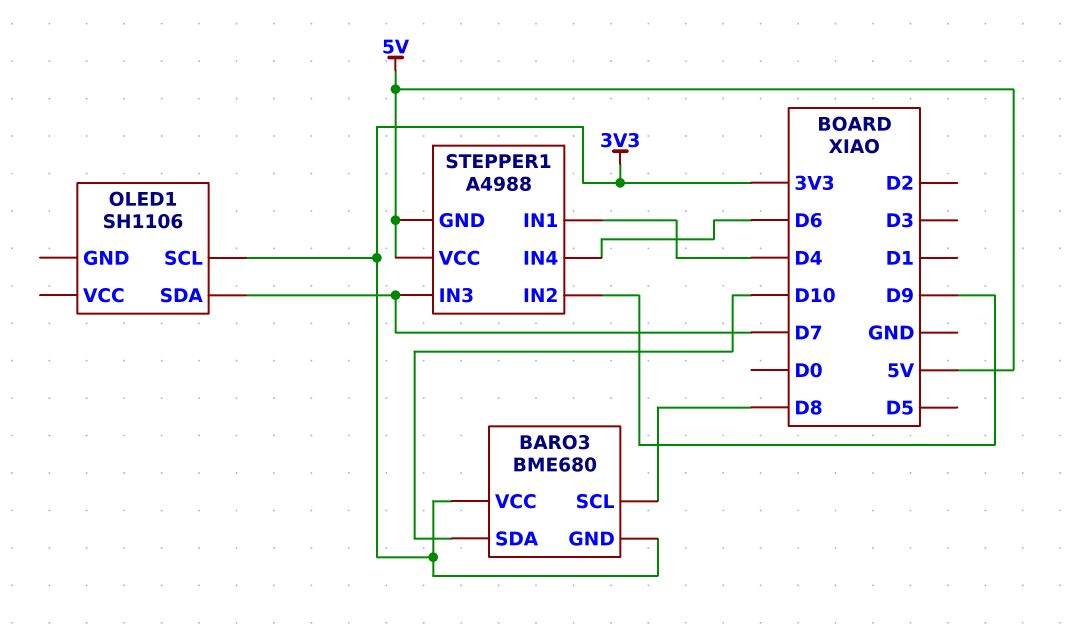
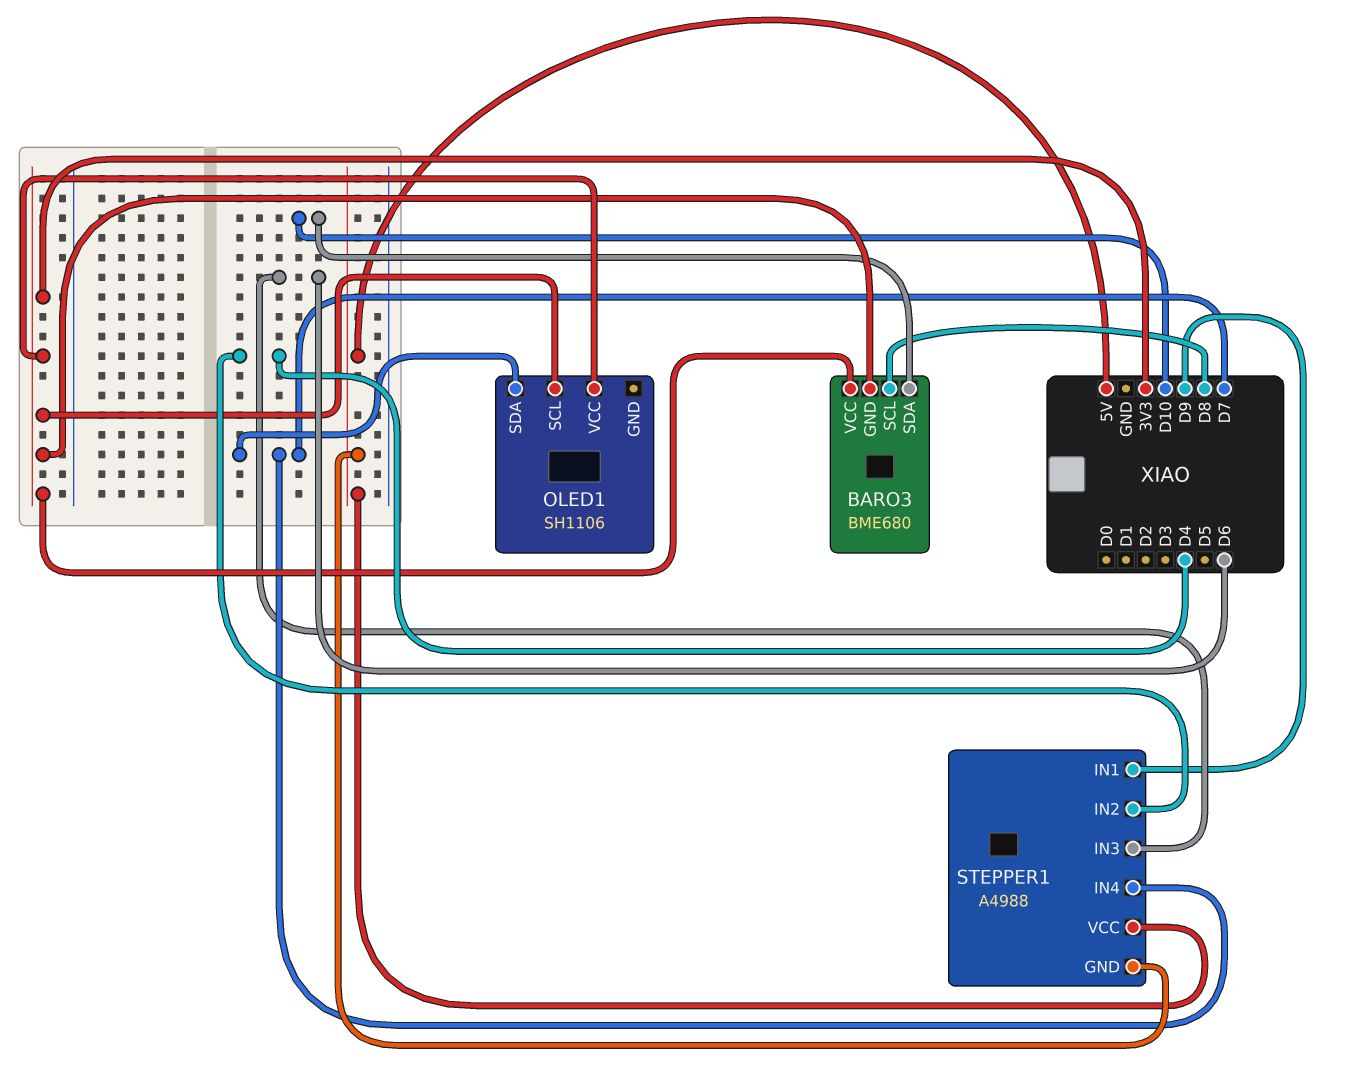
OLED1 pin VCC: none -> 3V3
STEPPER1 pin IN1: D4 -> D9
STEPPER1 pin IN2: D9 -> D4
STEPPER1 pin IN3: D7 -> D6
STEPPER1 pin IN4: D6 -> D7

